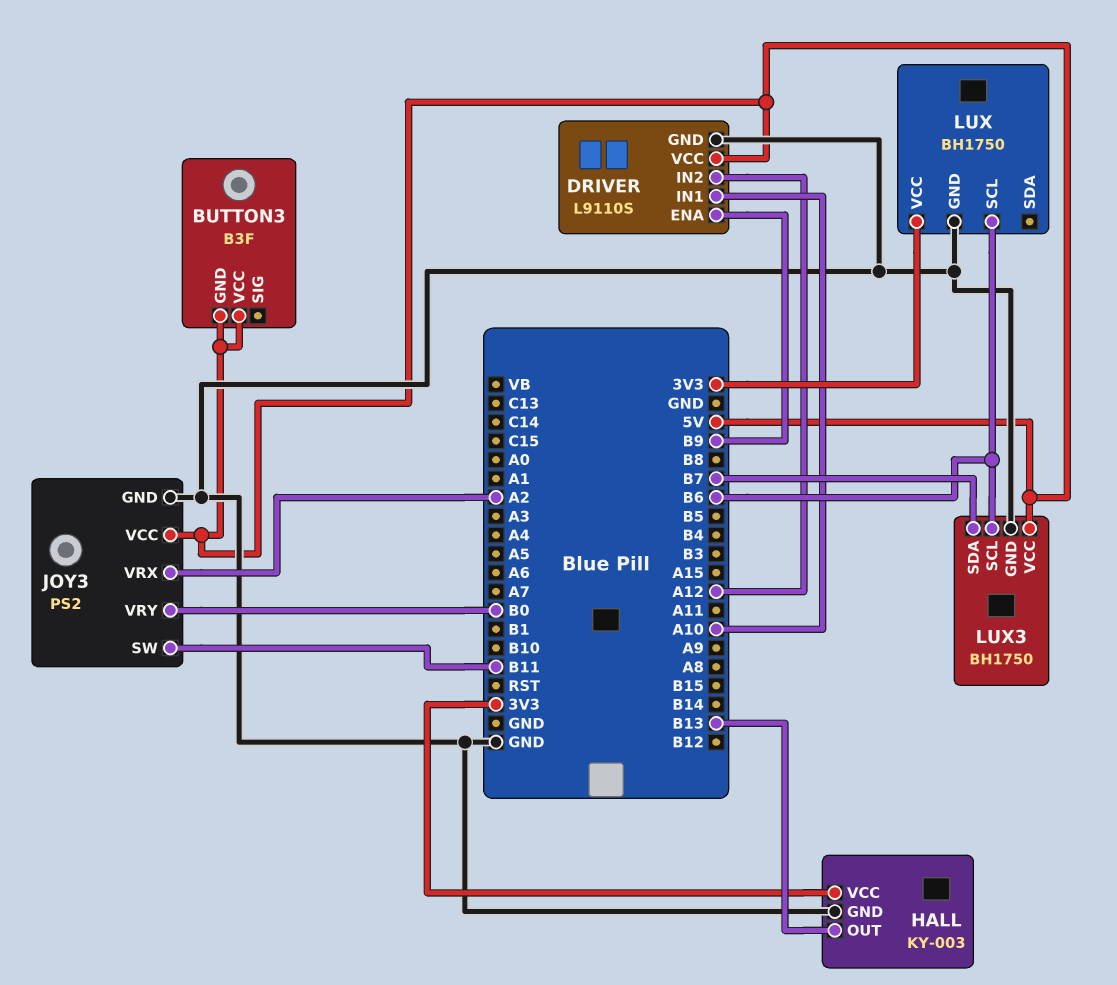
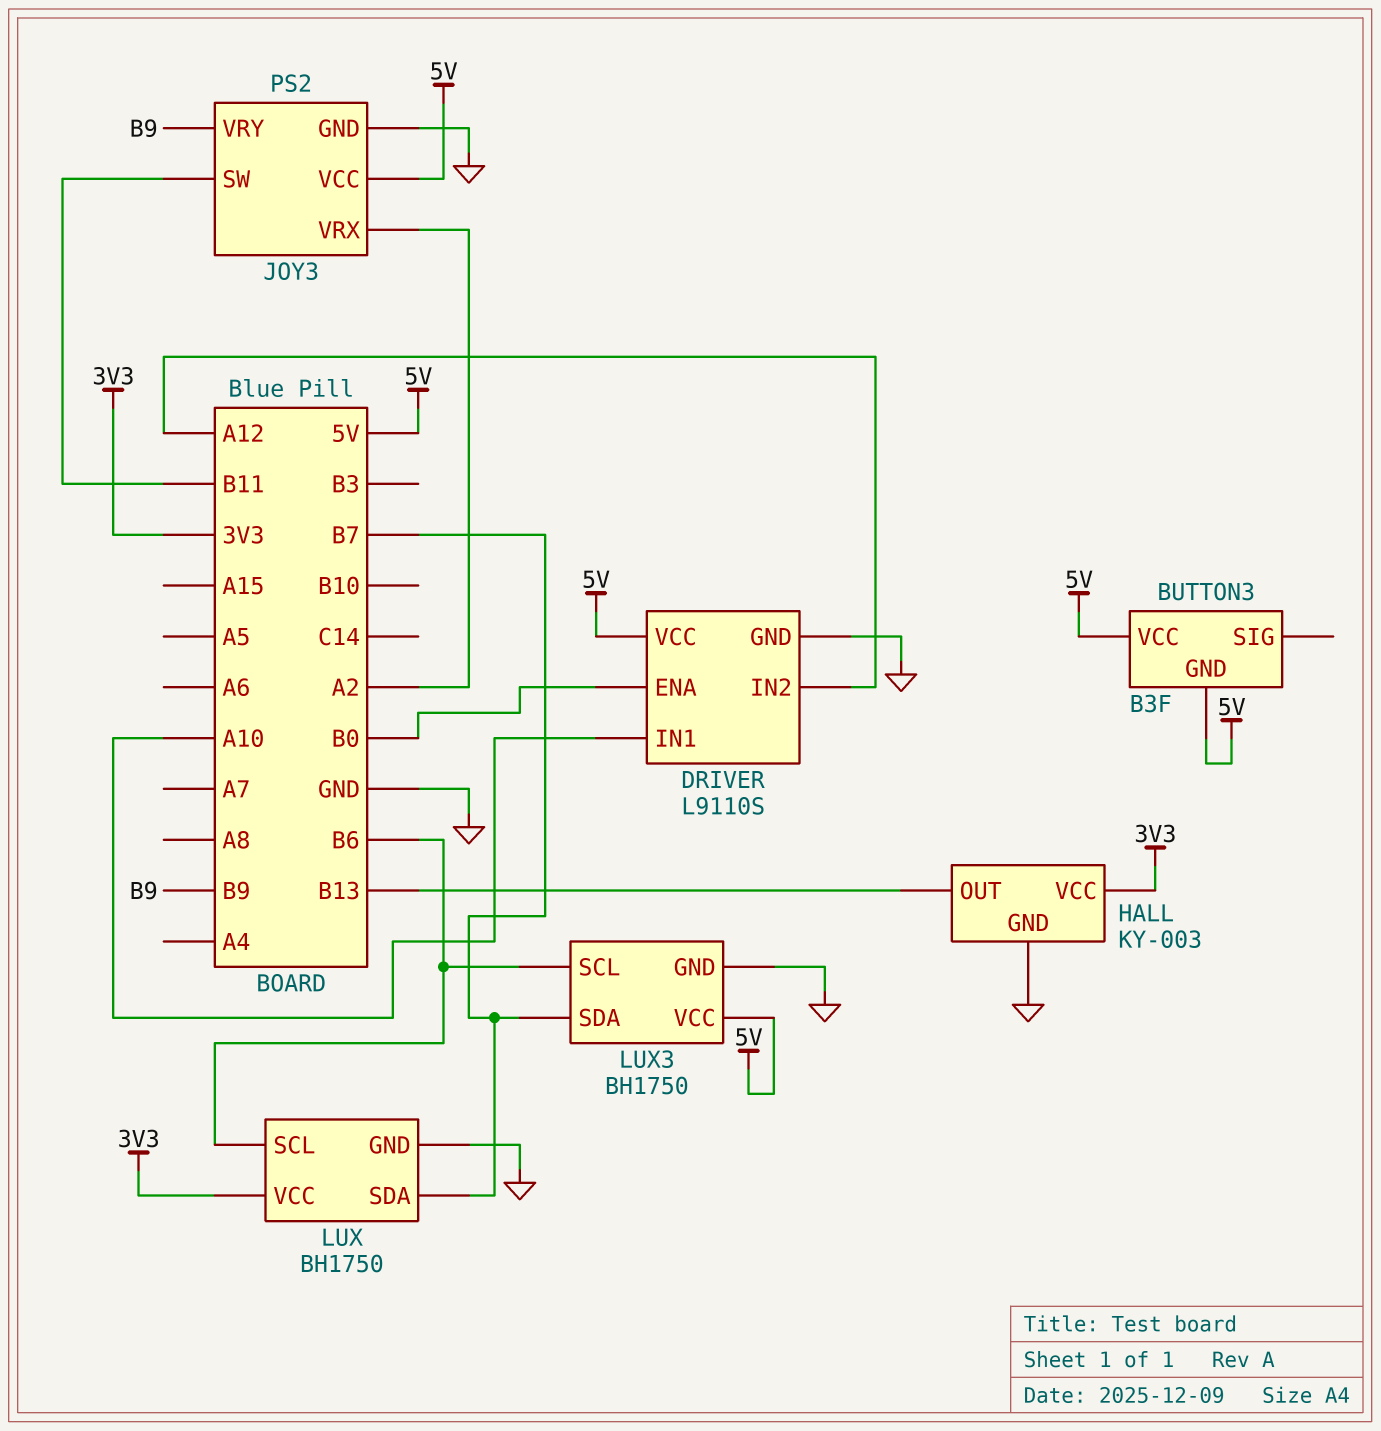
DRIVER pin ENA: B9 -> B0
JOY3 pin VRY: B0 -> B9
LUX pin SDA: none -> B7

